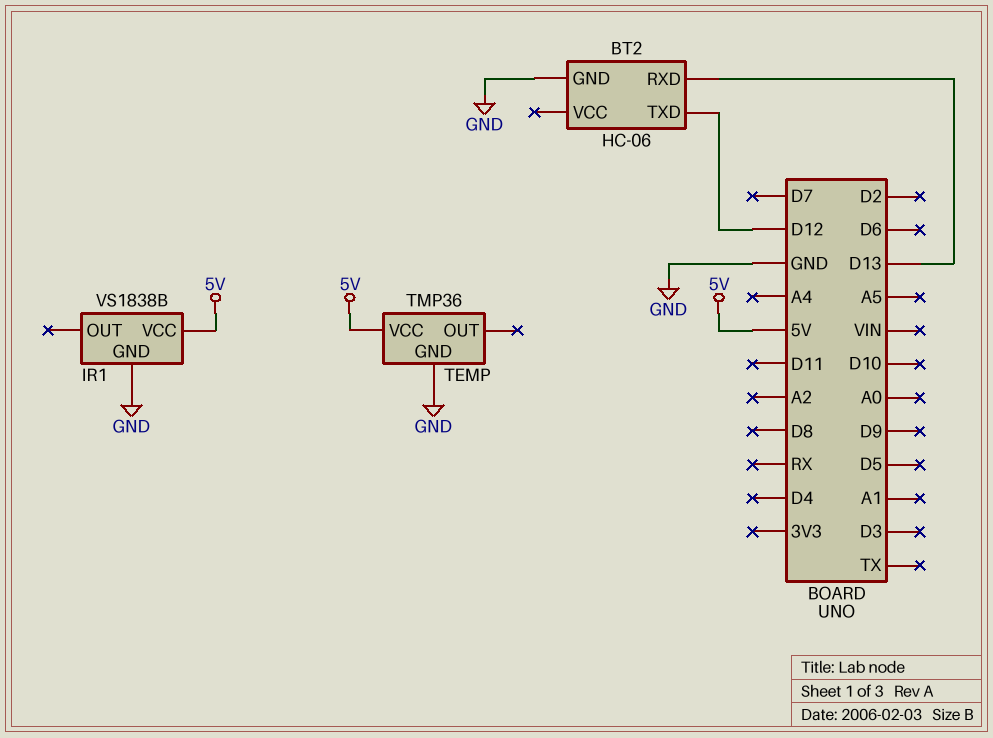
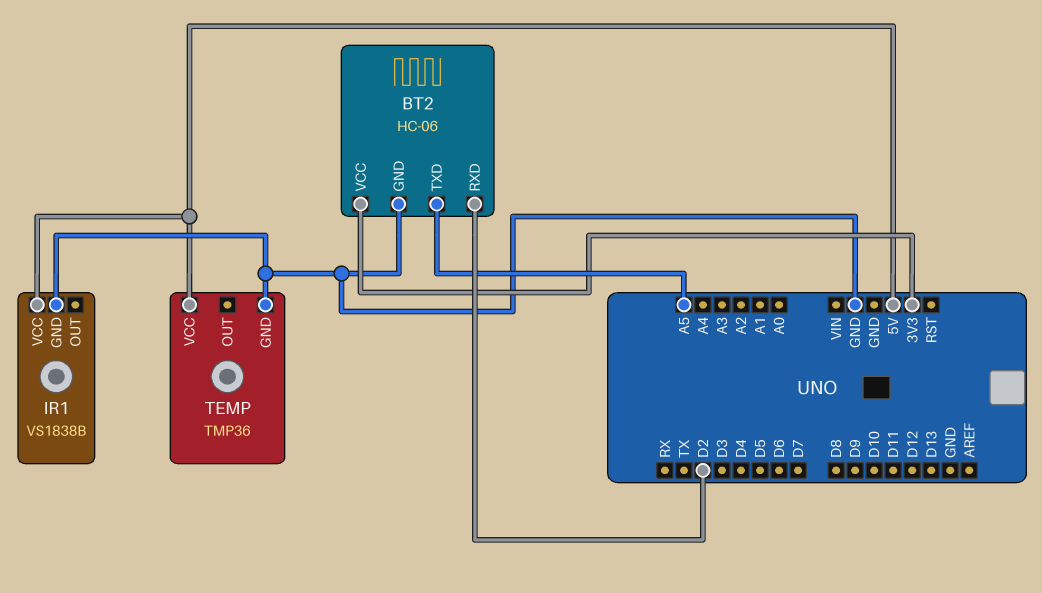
BT2 pin RXD: D13 -> D2
BT2 pin TXD: D12 -> A5
BT2 pin VCC: none -> 3V3

